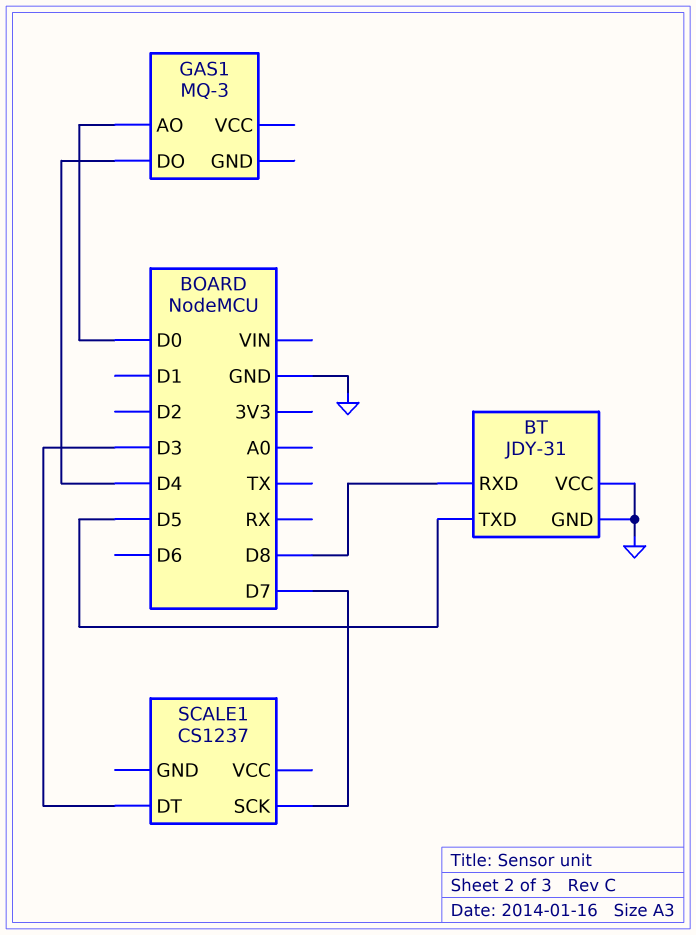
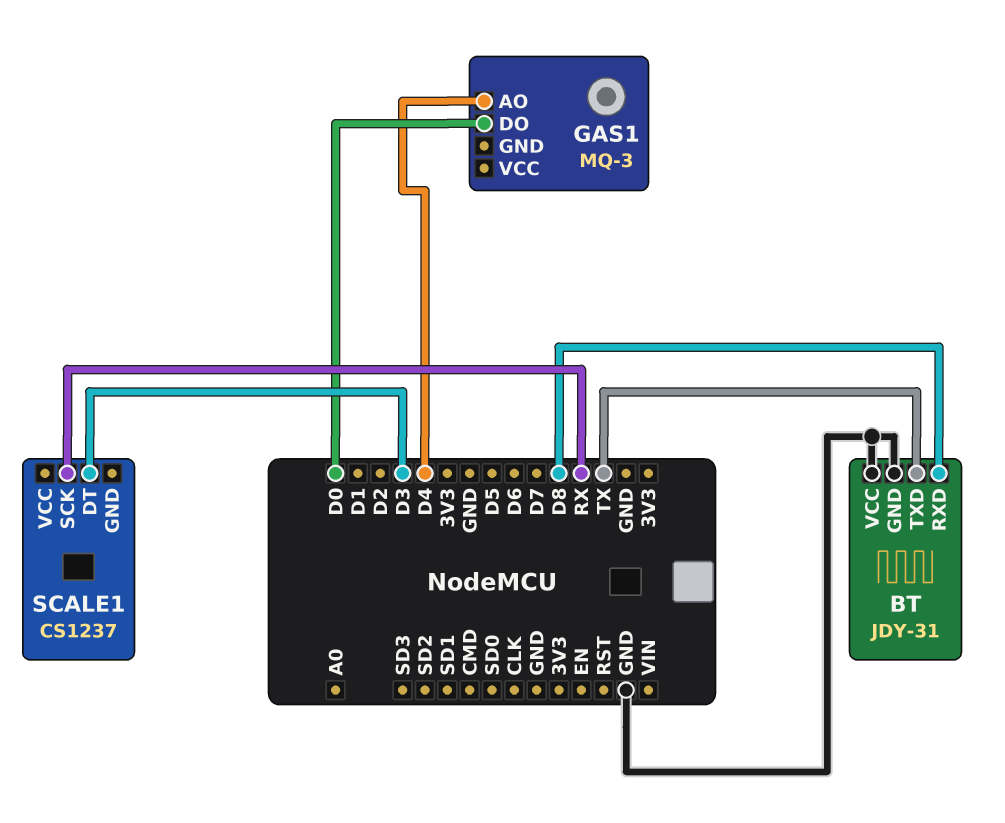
BT pin TXD: D5 -> TX
GAS1 pin AO: D0 -> D4
GAS1 pin DO: D4 -> D0
SCALE1 pin SCK: D7 -> RX

